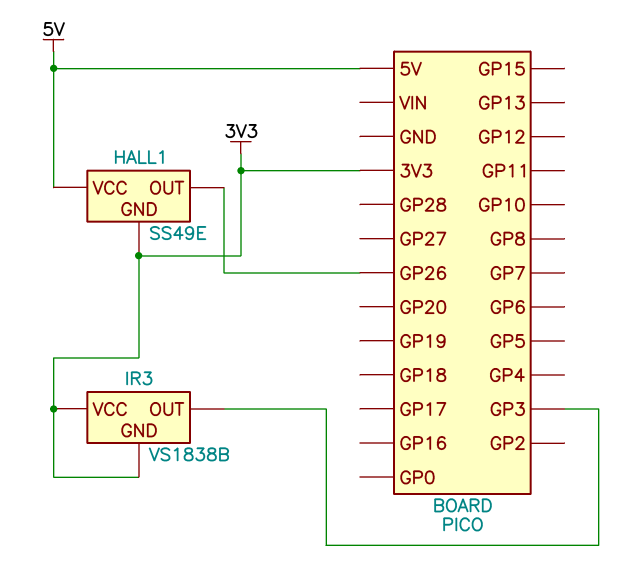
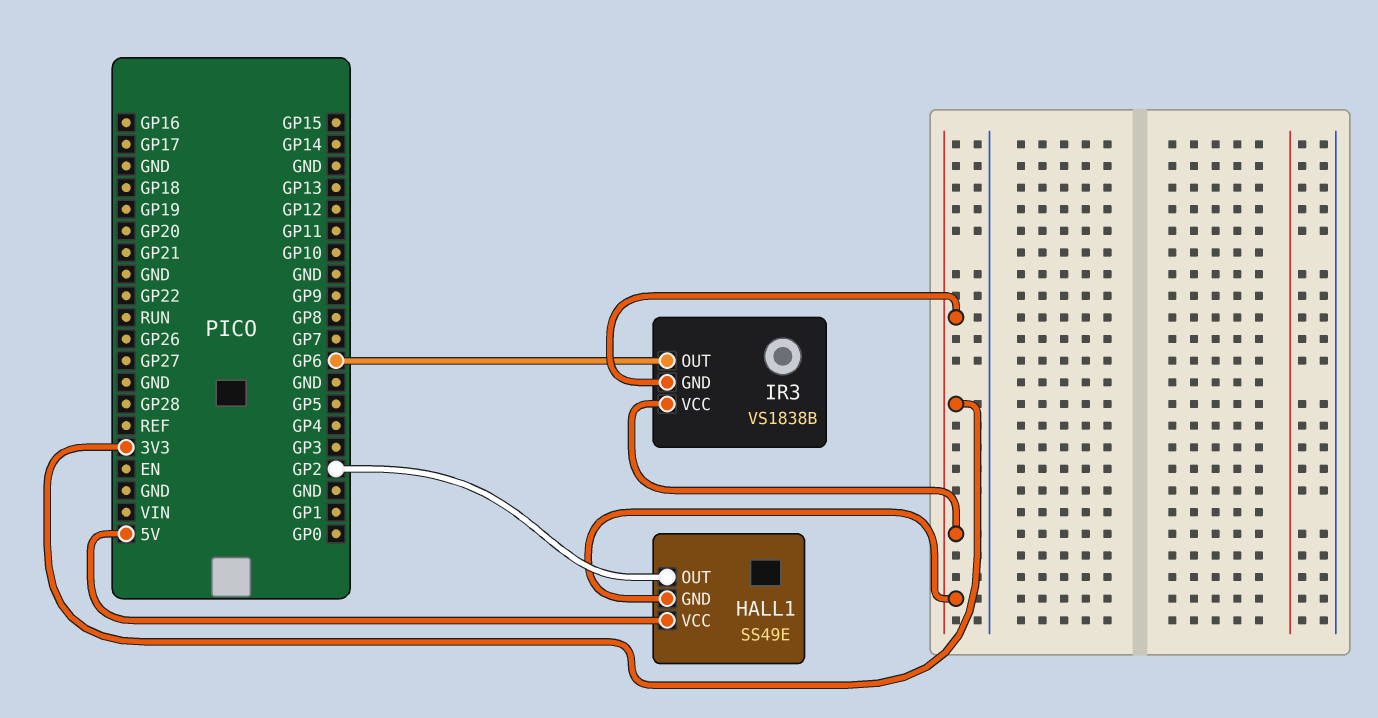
HALL1 pin OUT: GP26 -> GP2
IR3 pin OUT: GP3 -> GP6

